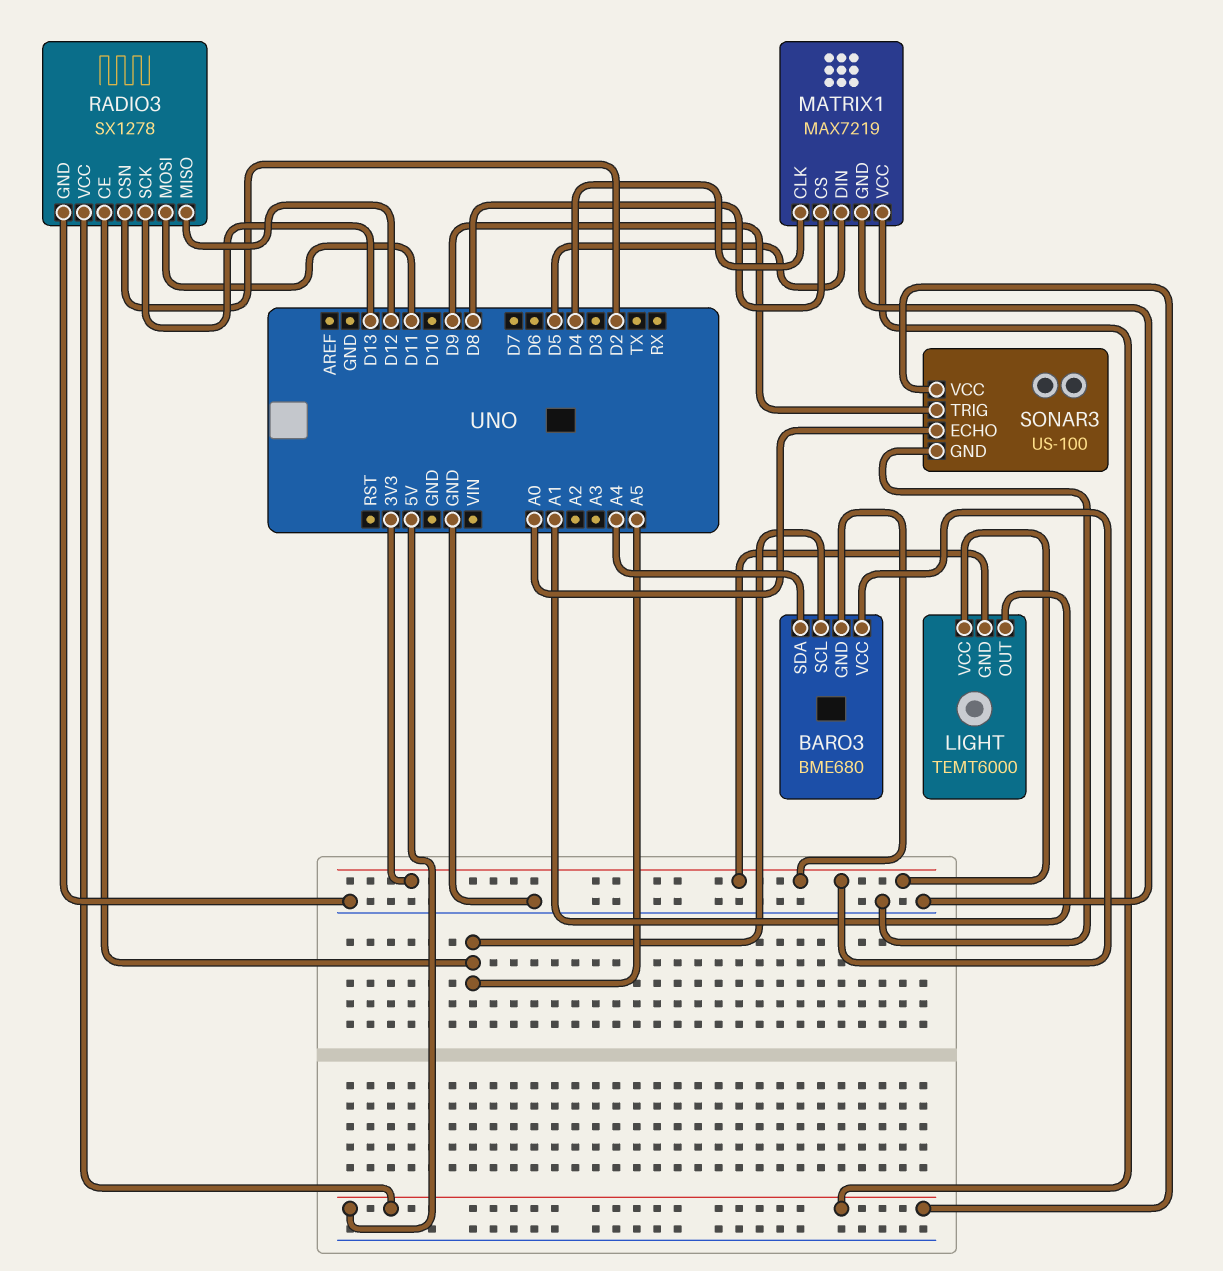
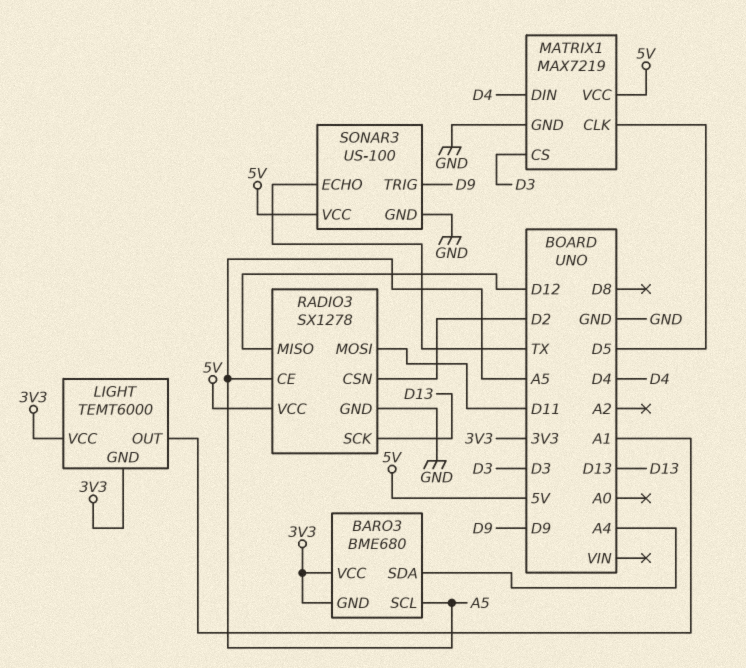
MATRIX1 pin CLK: D4 -> D5
MATRIX1 pin CS: D8 -> D3
MATRIX1 pin DIN: D5 -> D4
SONAR3 pin ECHO: A0 -> TX

